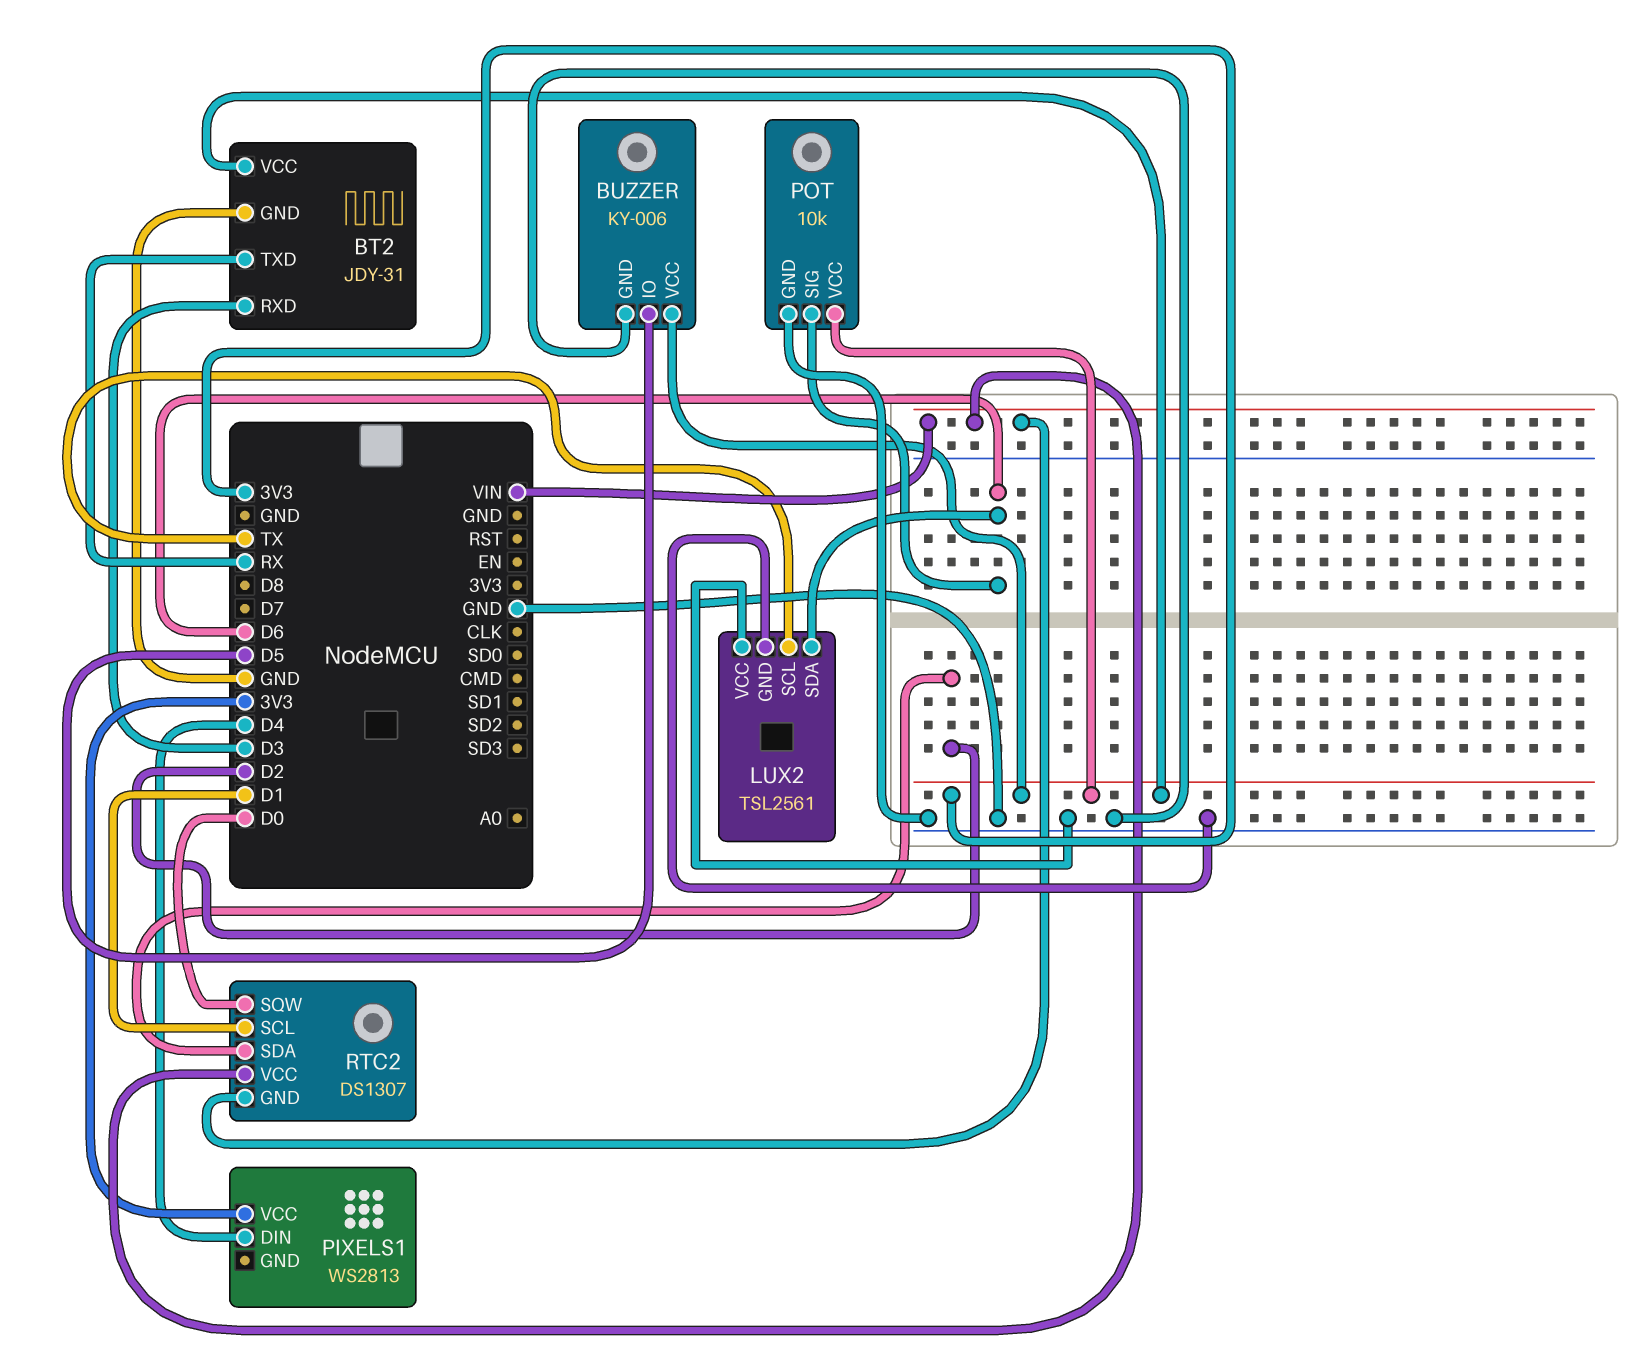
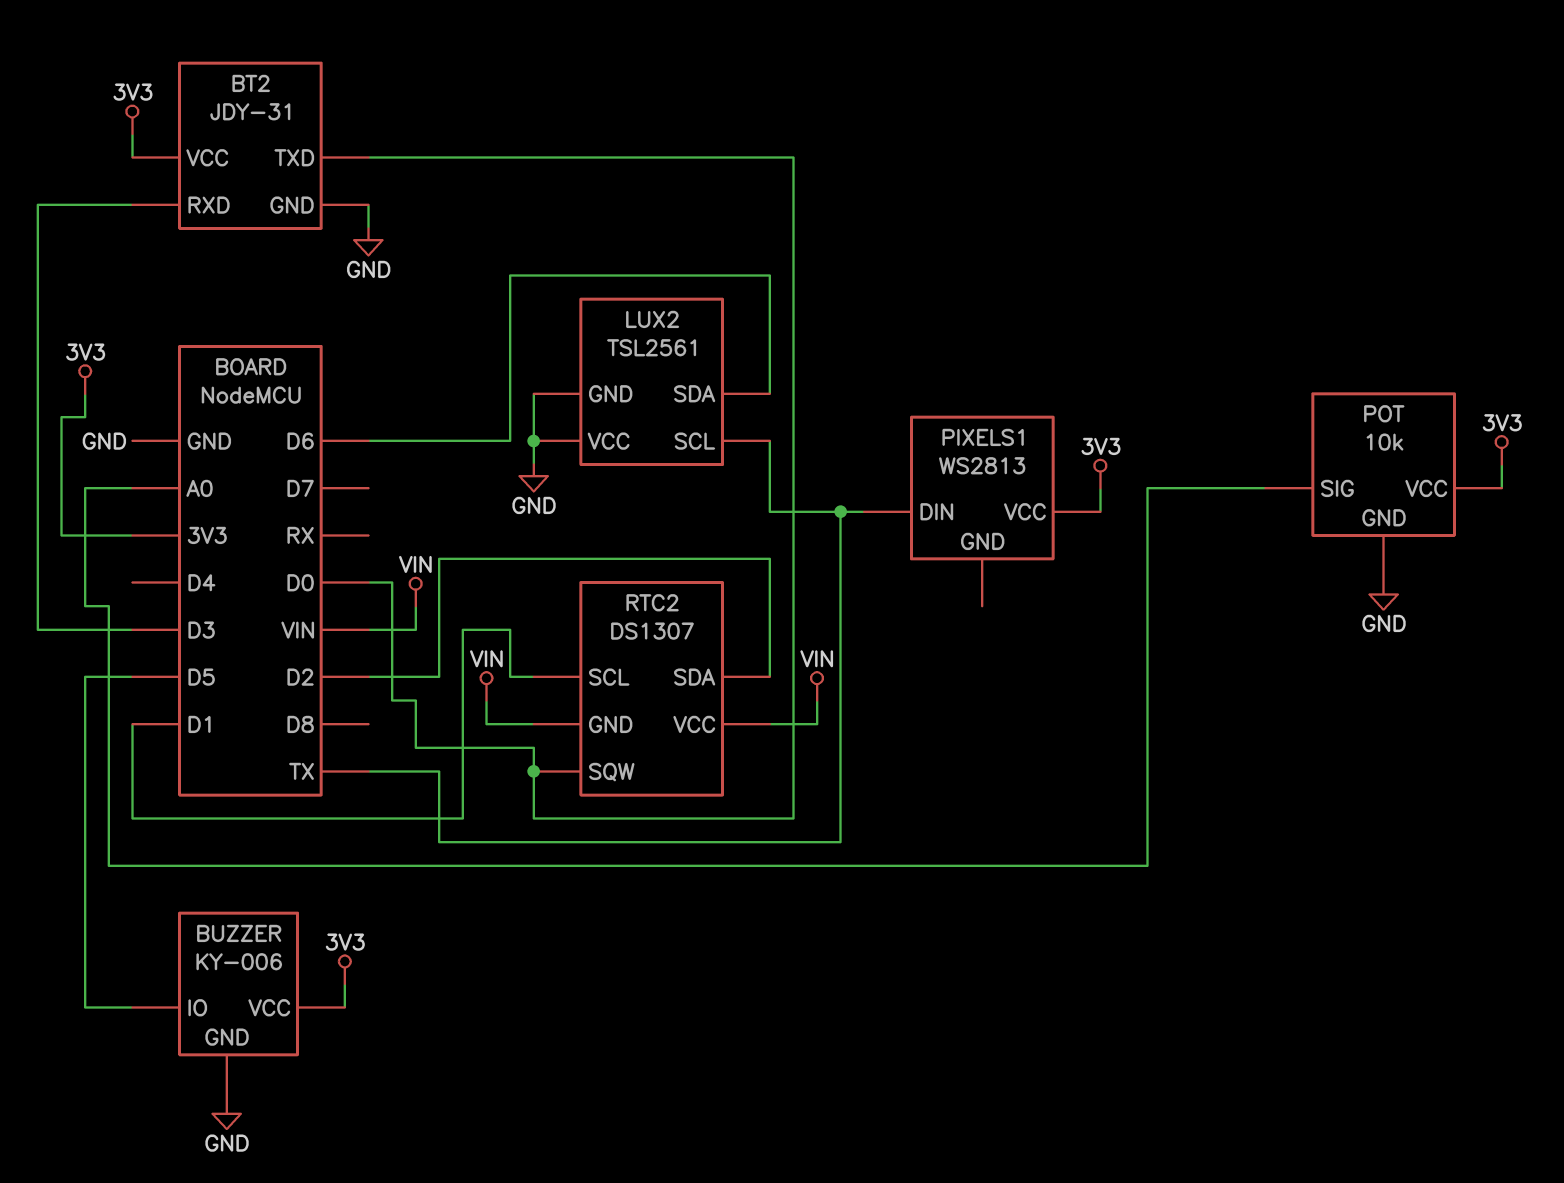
BT2 pin TXD: RX -> D0
PIXELS1 pin DIN: D4 -> TX
POT pin SIG: D6 -> A0

